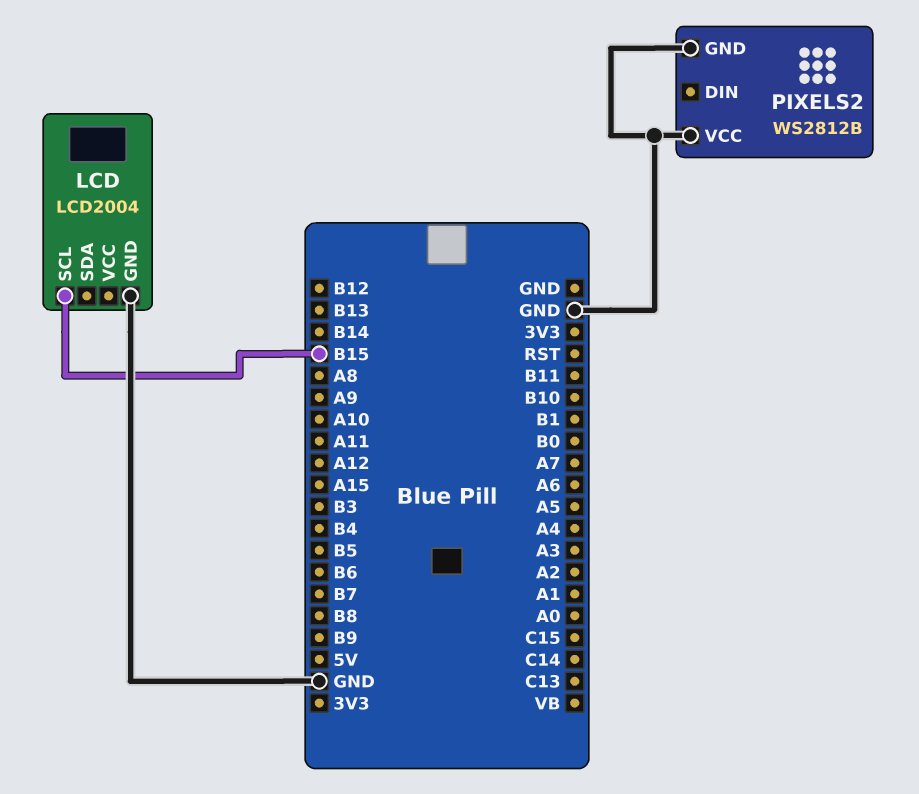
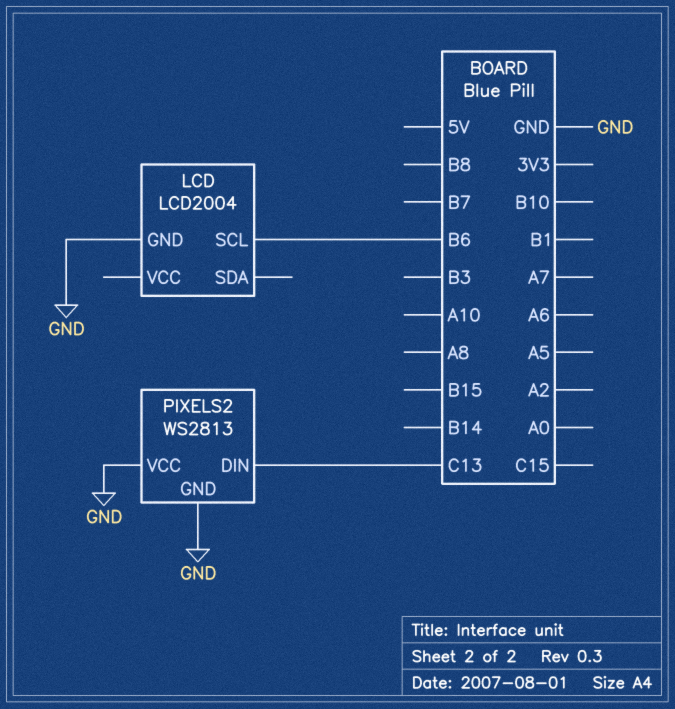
LCD pin SCL: B15 -> B6
PIXELS2: WS2812B -> WS2813
PIXELS2 pin DIN: none -> C13

